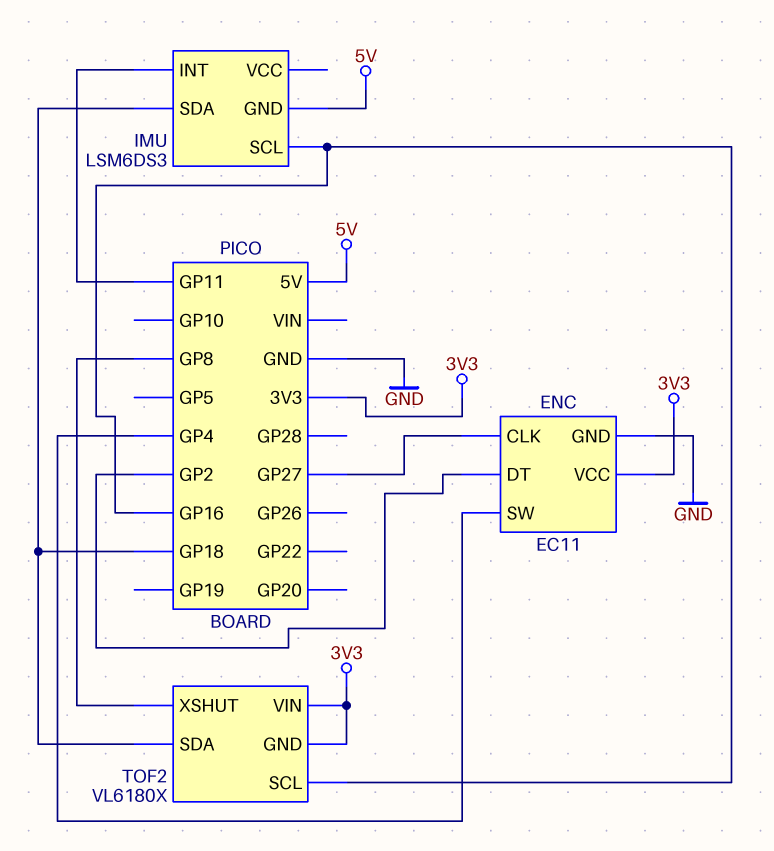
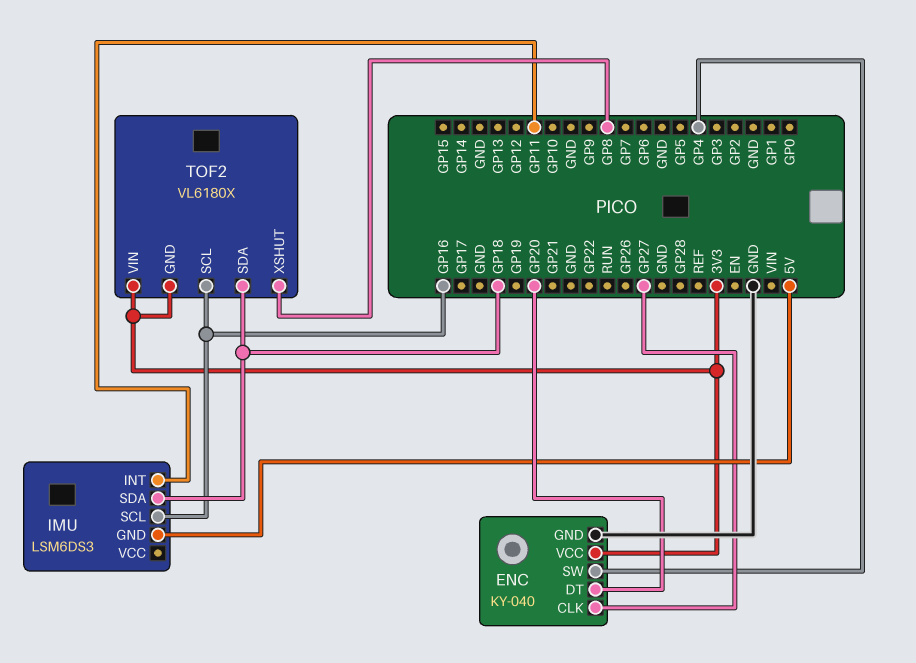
ENC: EC11 -> KY-040
ENC pin DT: GP2 -> GP20

